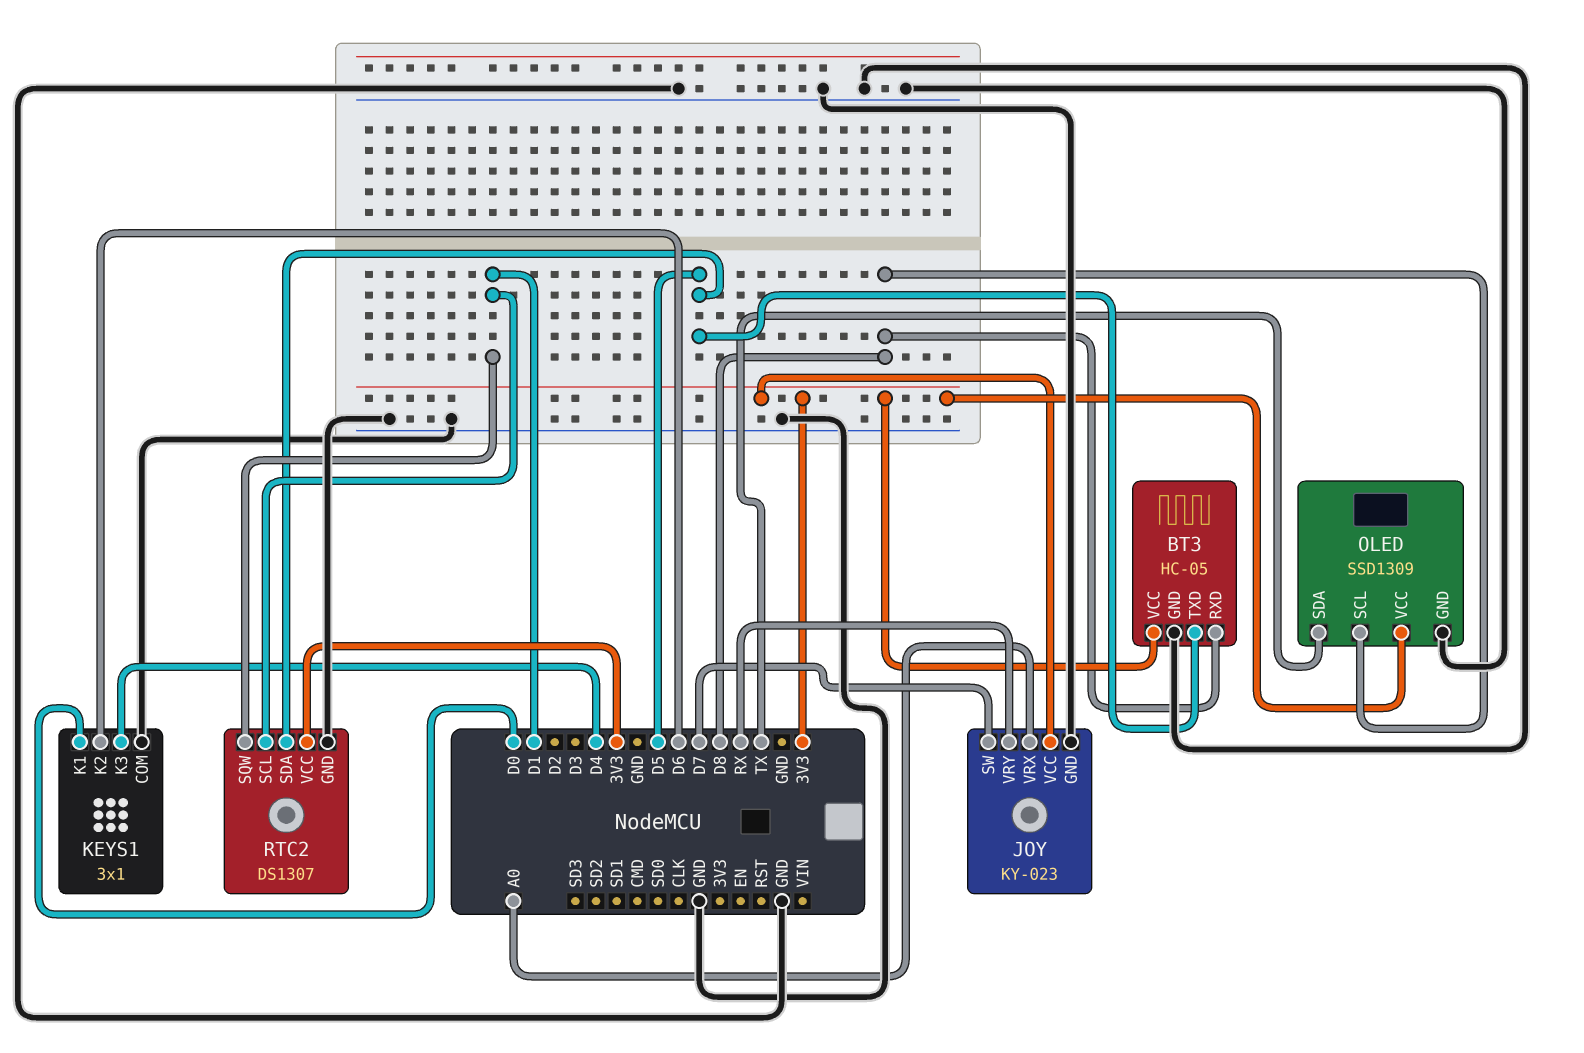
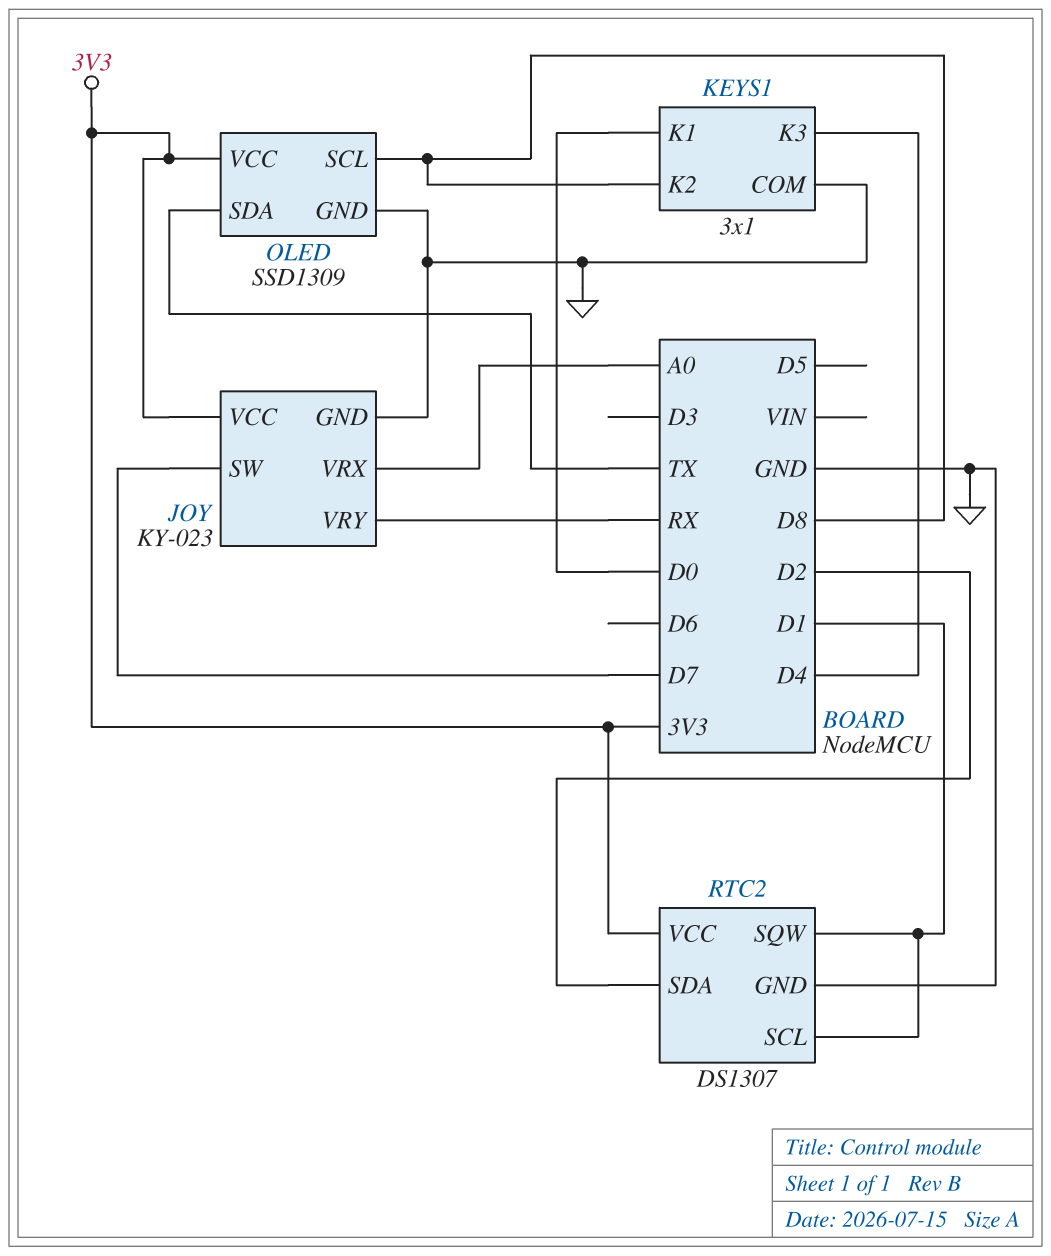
BT3: HC-05 -> none
BT3 pin GND: GND -> none
BT3 pin RXD: D8 -> none
BT3 pin TXD: D5 -> none
BT3 pin VCC: 3V3 -> none
KEYS1 pin K2: D6 -> D8
RTC2 pin SDA: D5 -> D2

